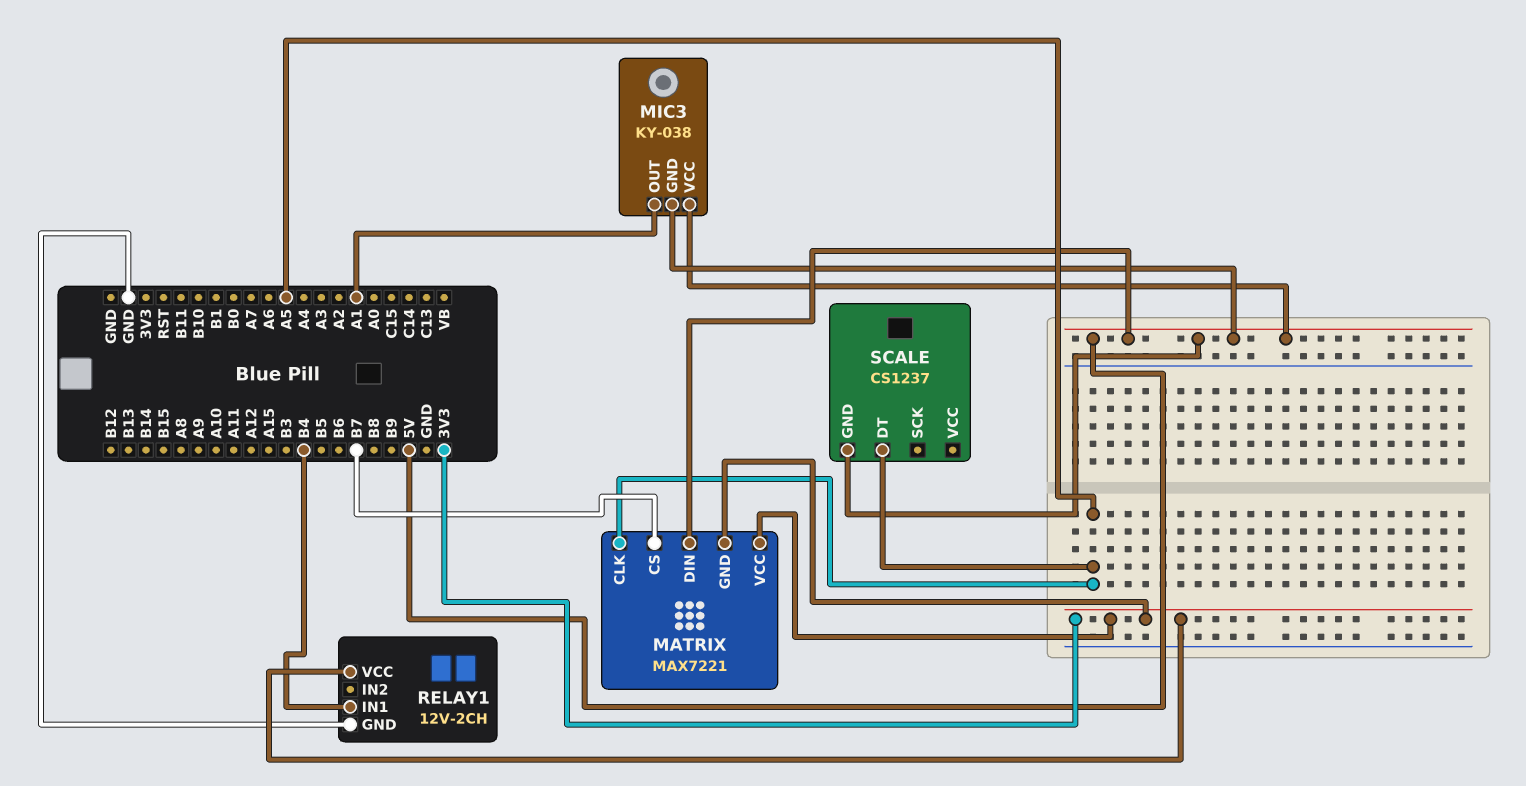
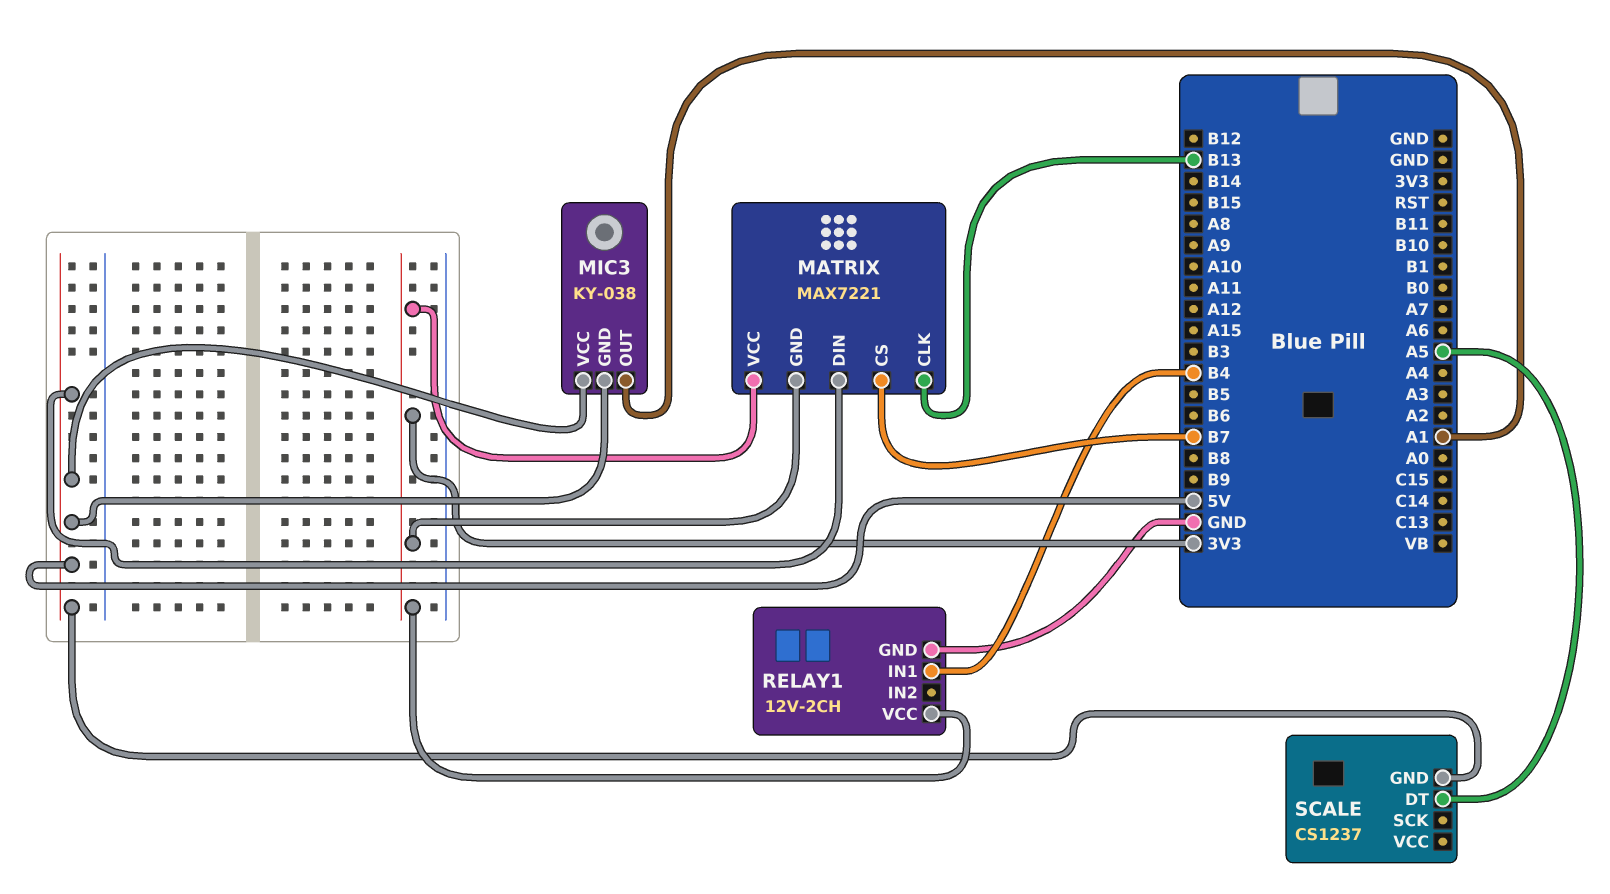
MATRIX pin CLK: A5 -> B13

